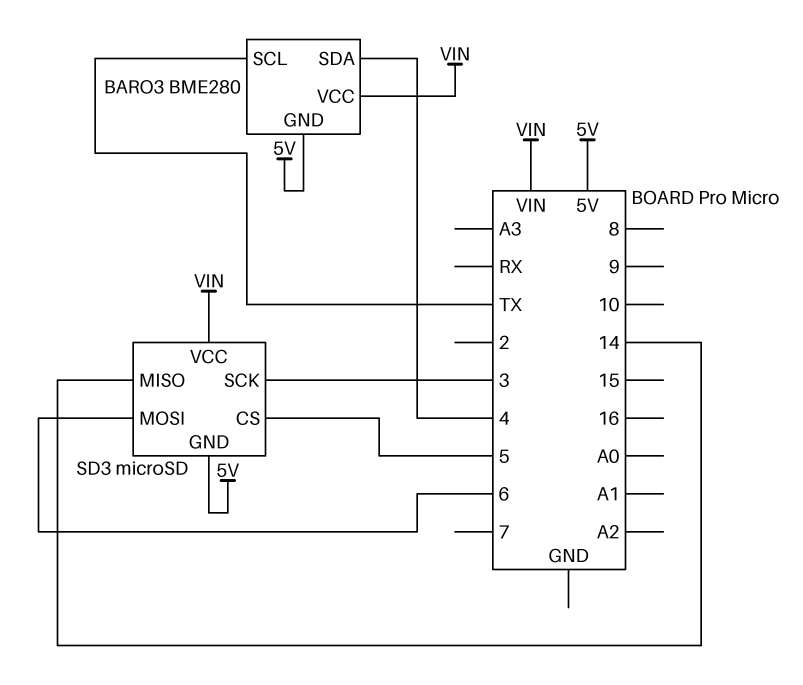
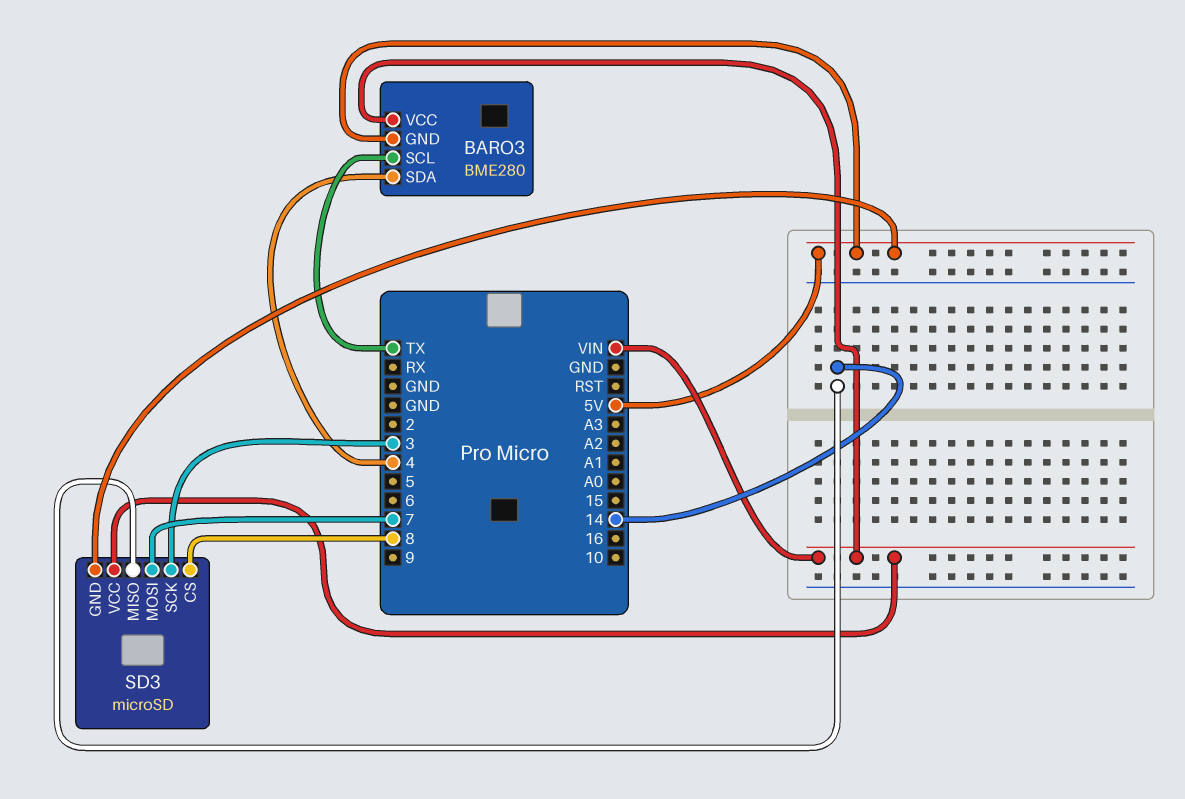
SD3 pin CS: 5 -> 8
SD3 pin MOSI: 6 -> 7

